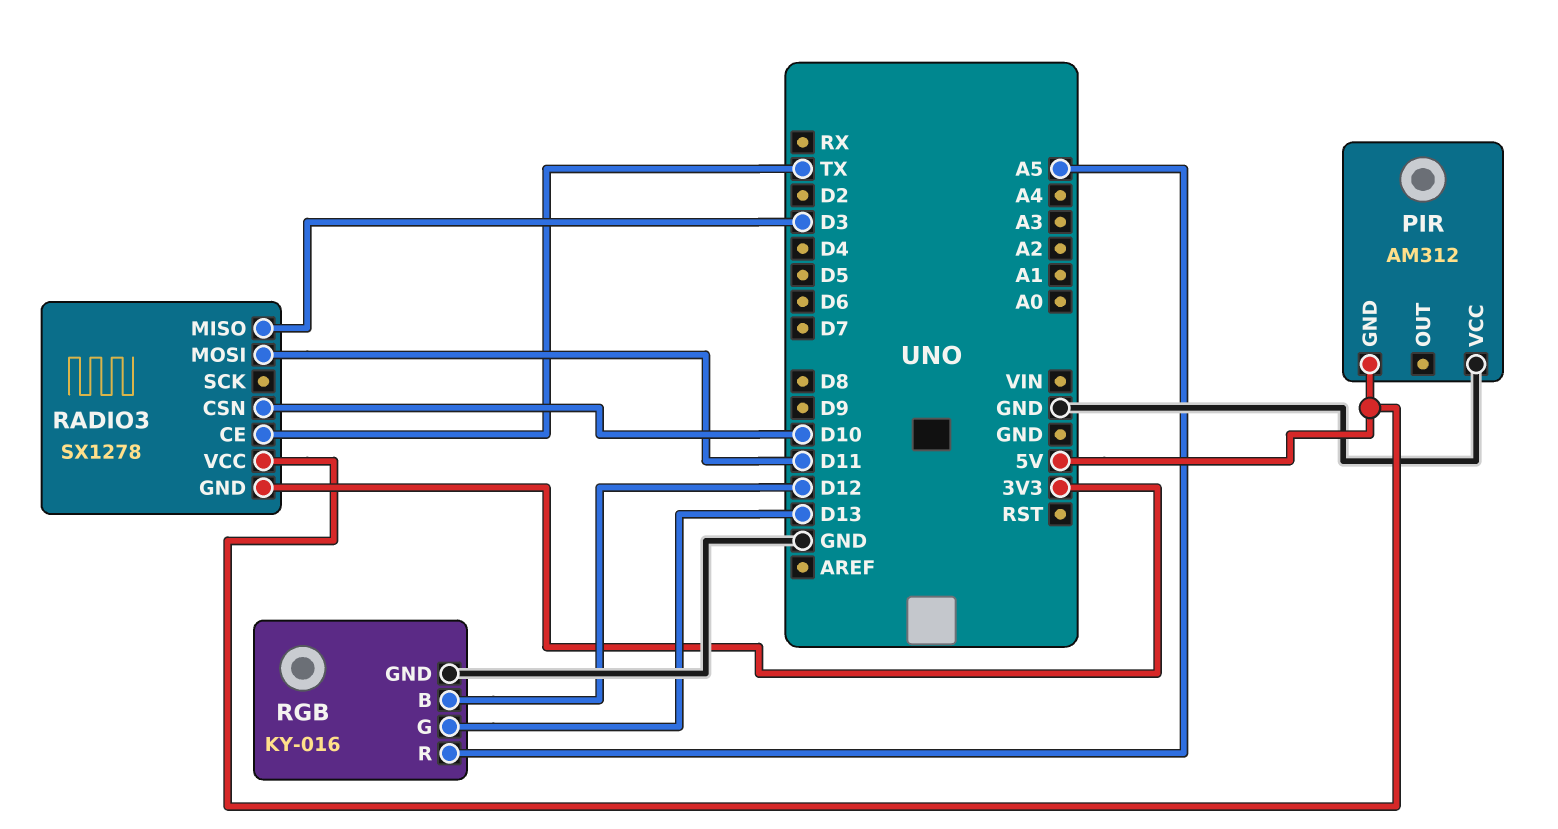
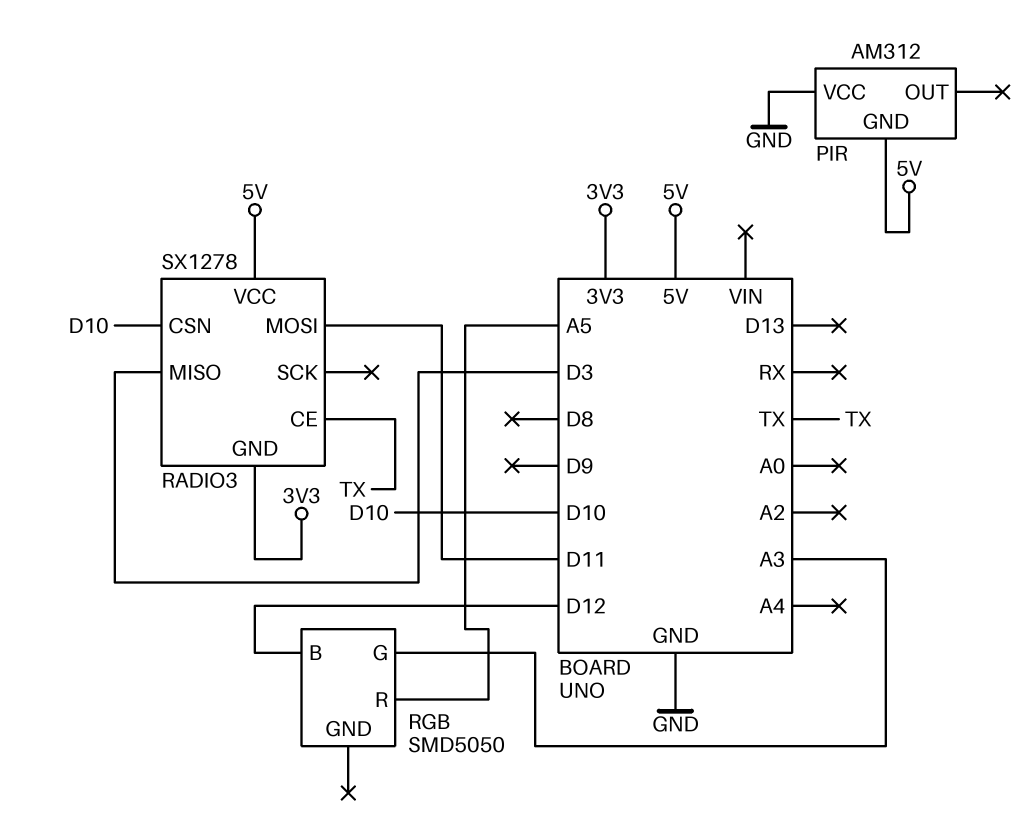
RGB: KY-016 -> SMD5050
RGB pin G: D13 -> A3
RGB pin GND: GND -> none

